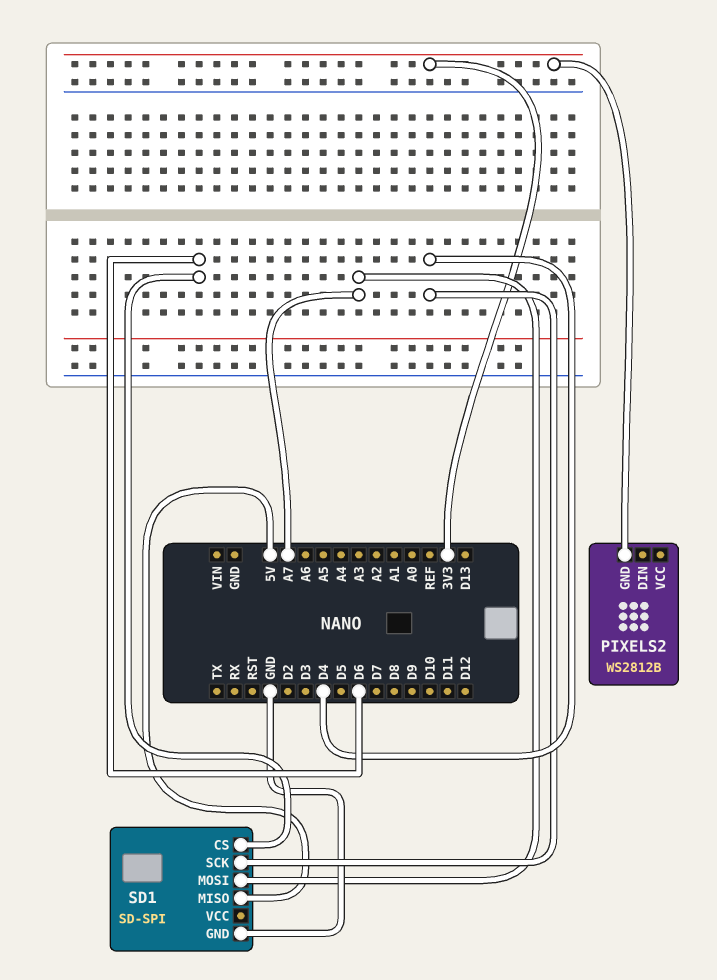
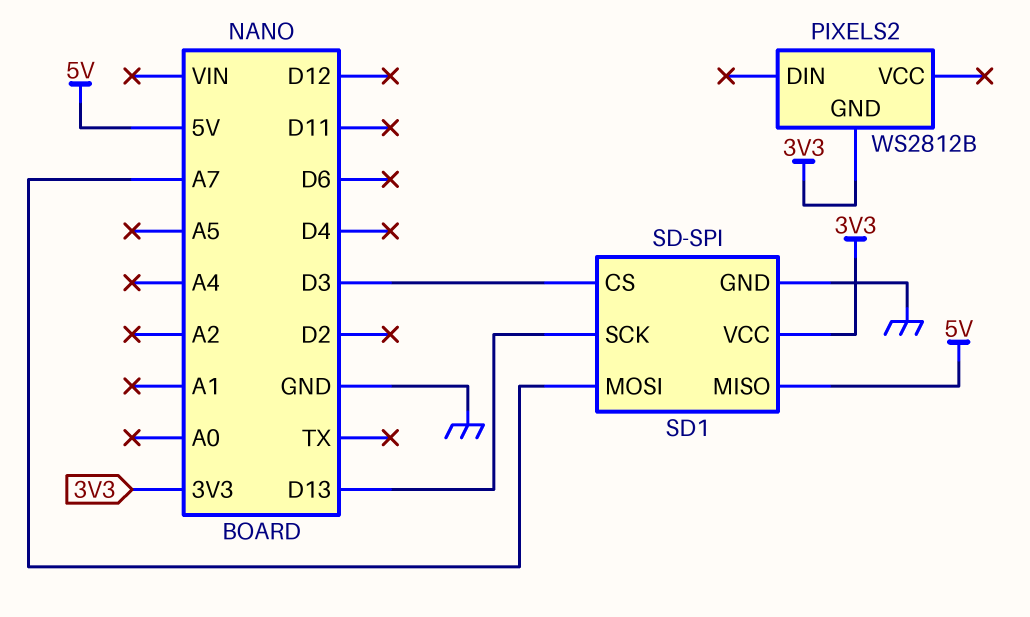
SD1 pin CS: D6 -> D3
SD1 pin SCK: D4 -> D13
SD1 pin VCC: none -> 3V3

